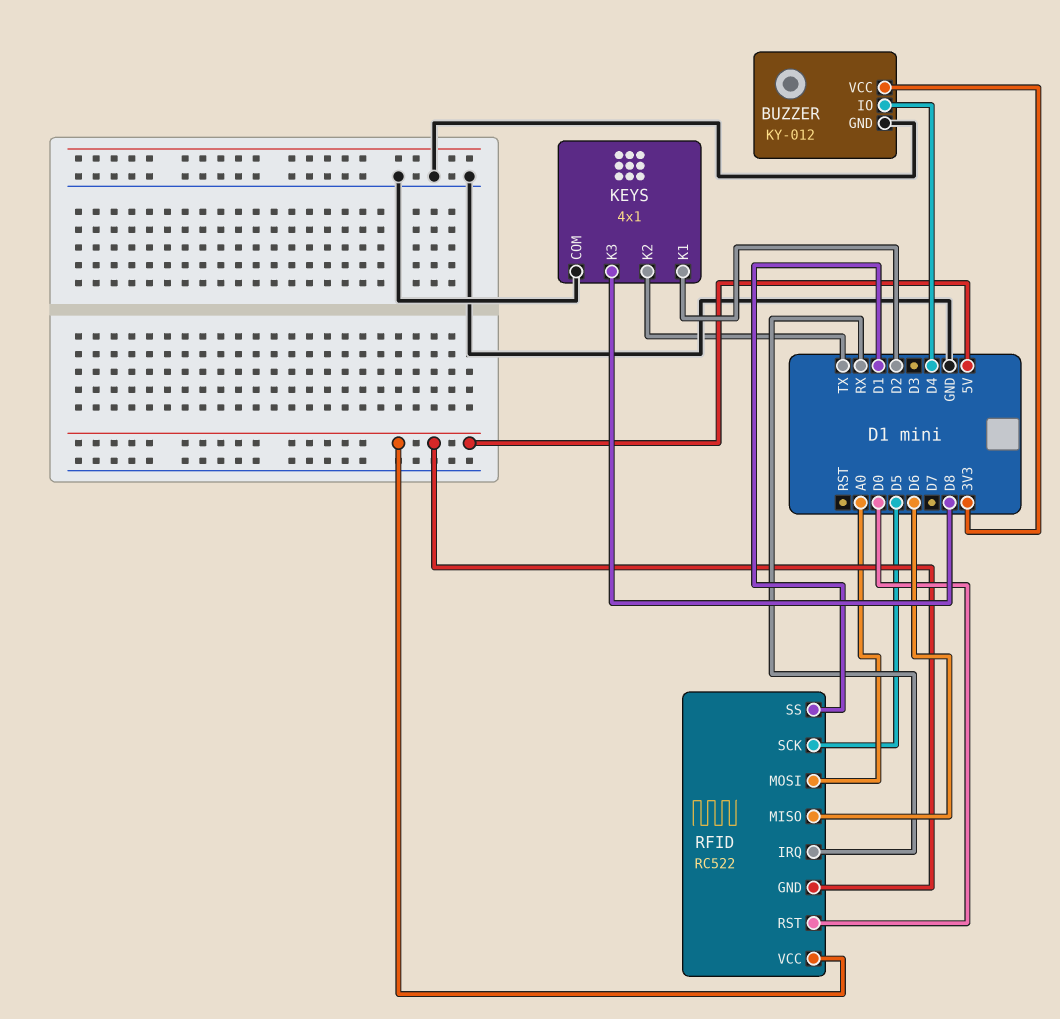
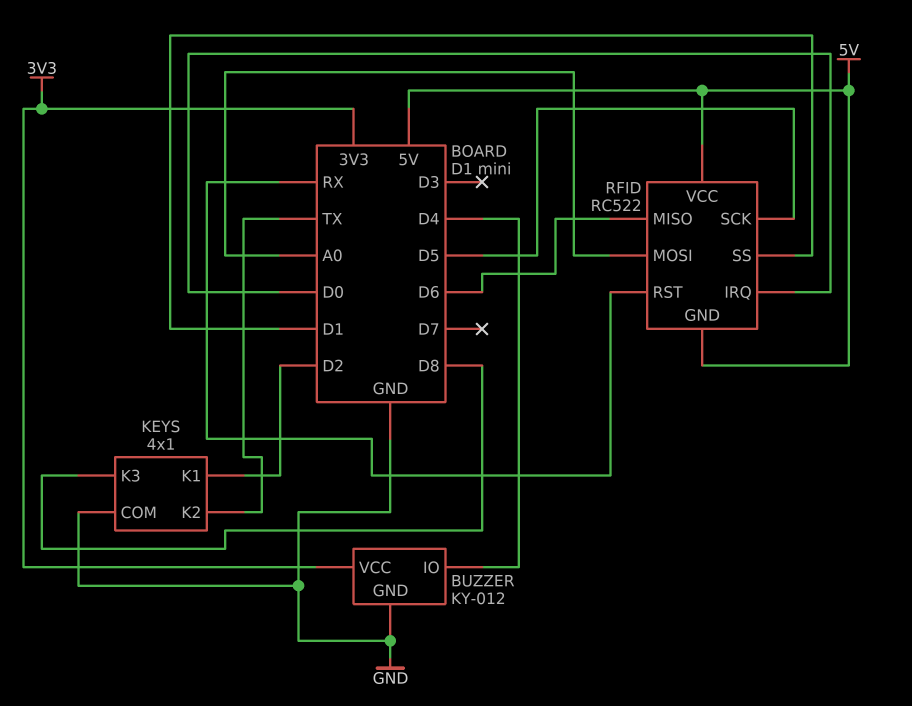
RFID pin IRQ: RX -> D0
RFID pin RST: D0 -> RX

